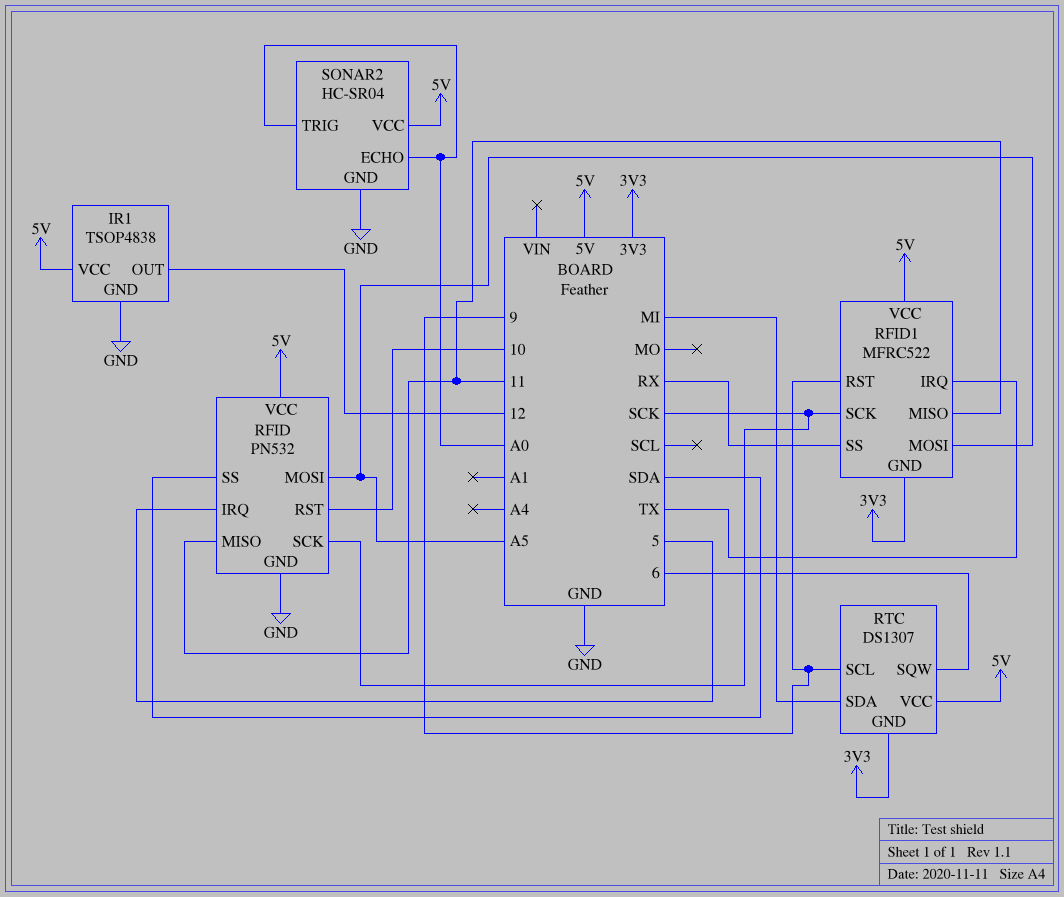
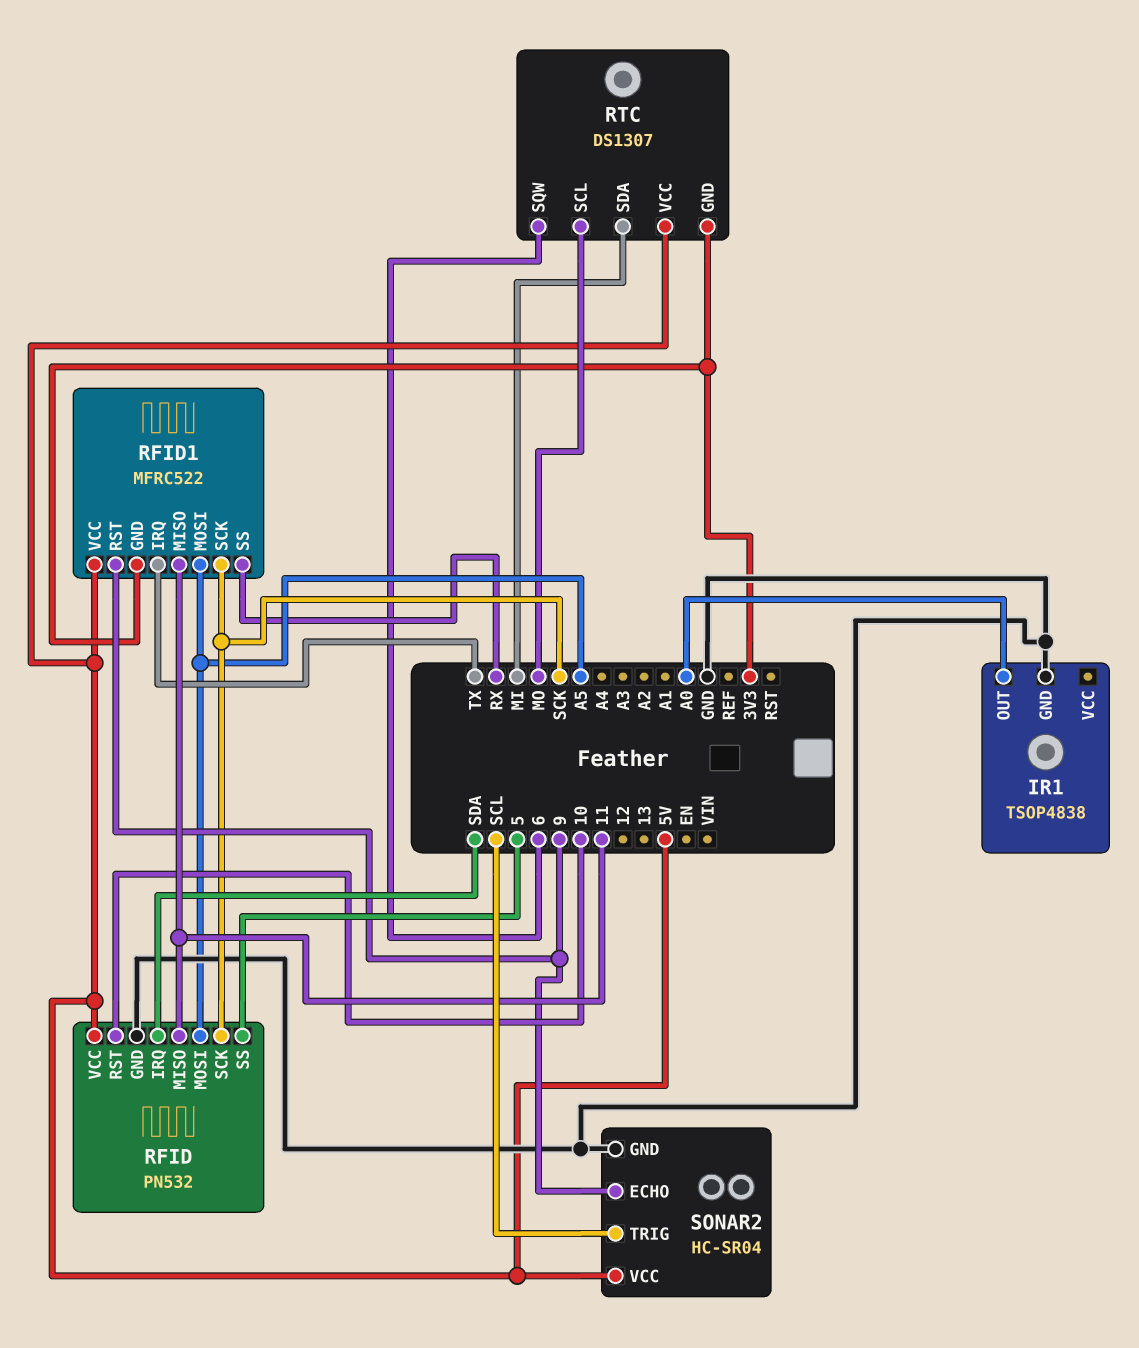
IR1 pin OUT: 12 -> A0
IR1 pin VCC: 5V -> none
RFID pin IRQ: 5 -> SDA
RFID pin SS: SDA -> 5
RTC pin SCL: 9 -> MO
SONAR2 pin ECHO: A0 -> 9
SONAR2 pin TRIG: A0 -> SCL

